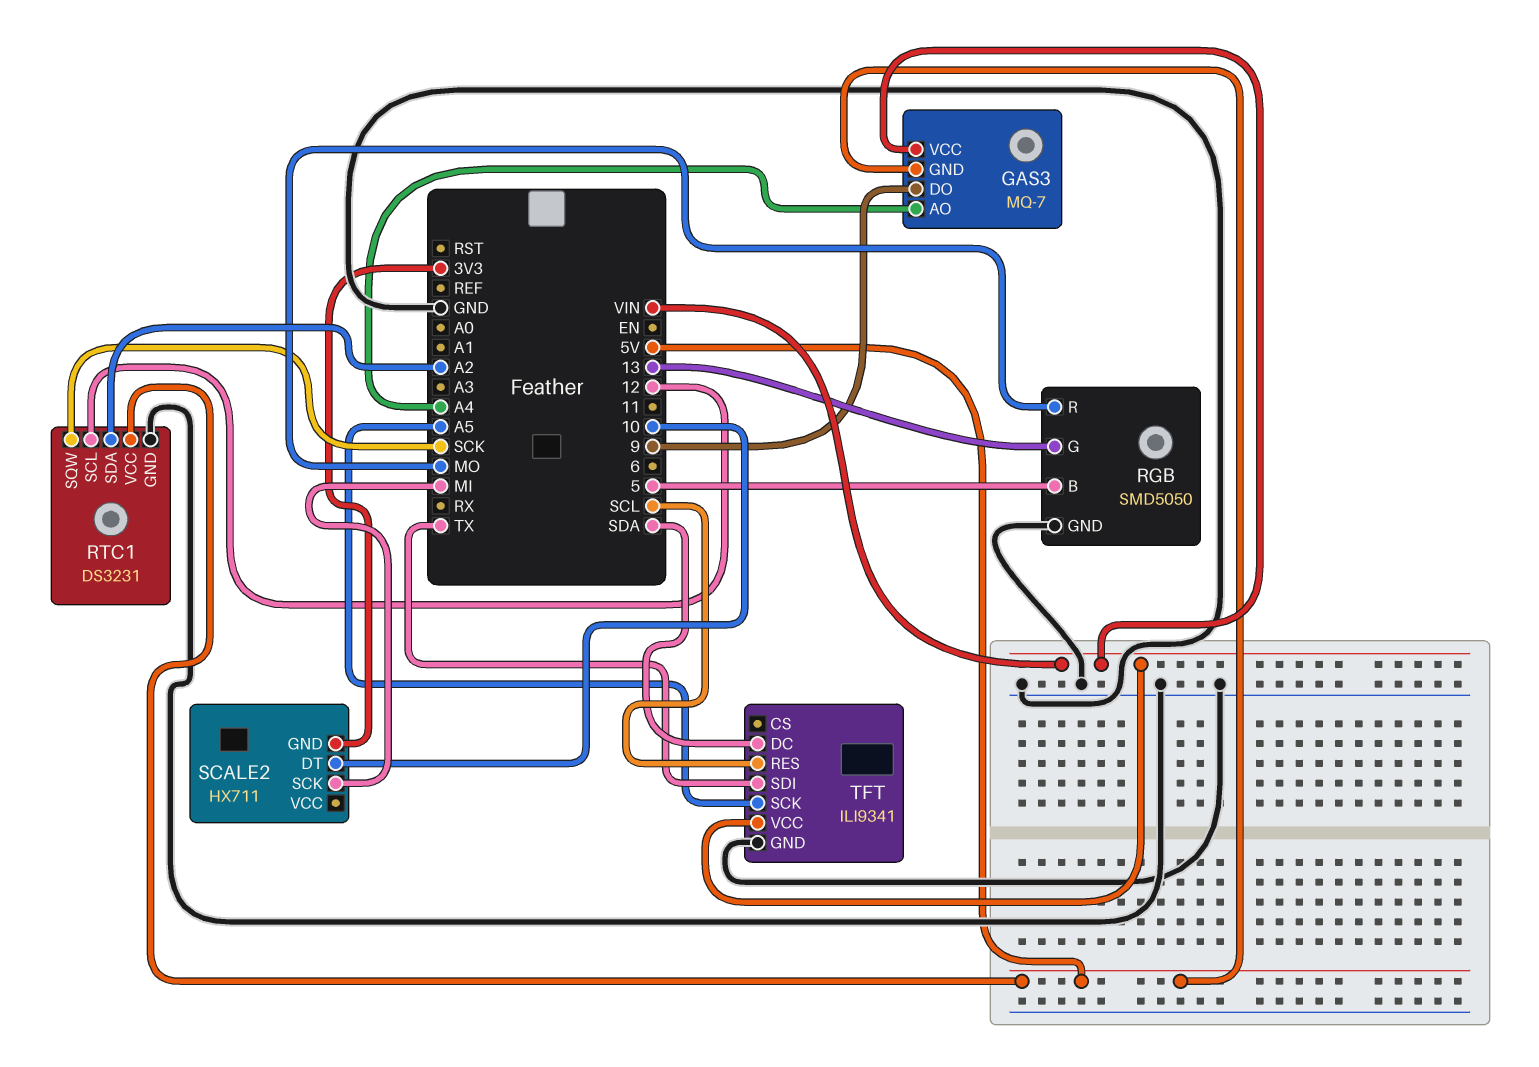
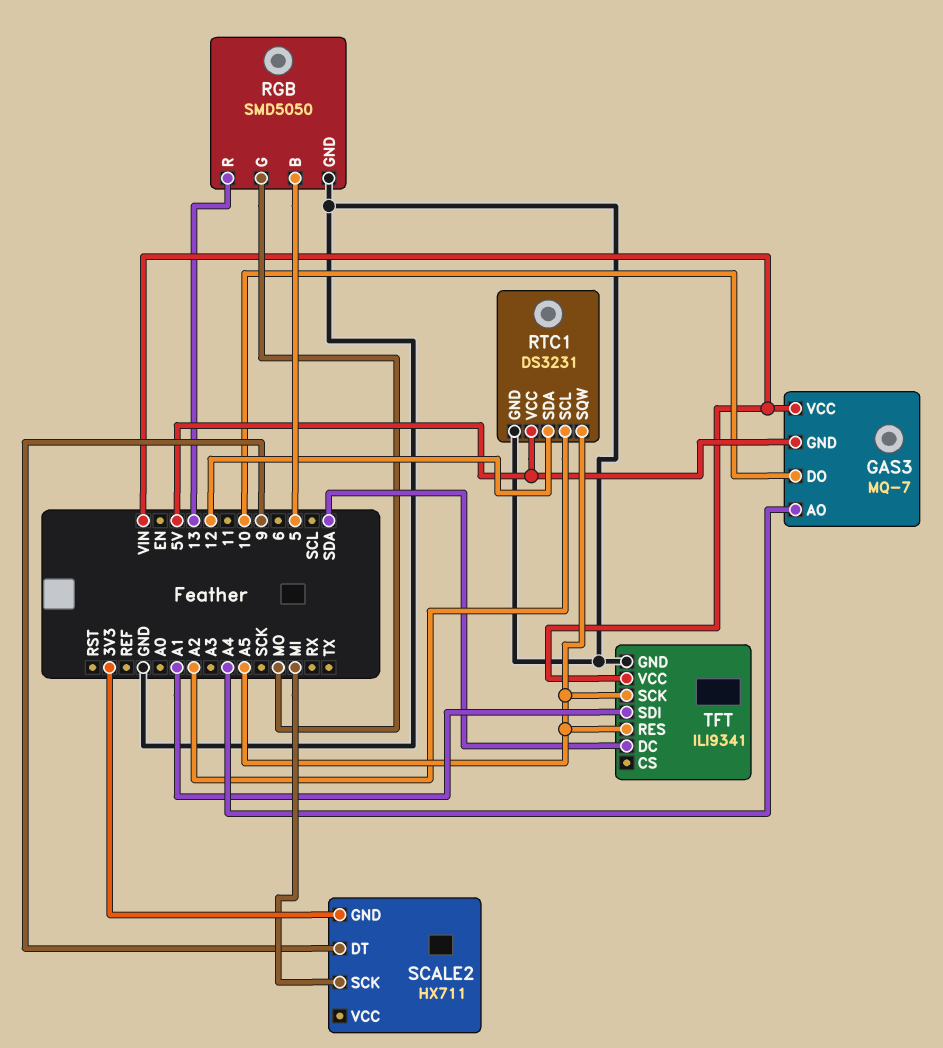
GAS3 pin DO: 9 -> 10
RGB pin G: 13 -> MO
RGB pin R: MO -> 13
RTC1 pin SCL: 12 -> A2
RTC1 pin SDA: A2 -> 12
RTC1 pin SQW: SCK -> A5
SCALE2 pin DT: 10 -> 9
TFT pin RES: SCL -> A5
TFT pin SDI: TX -> A1

